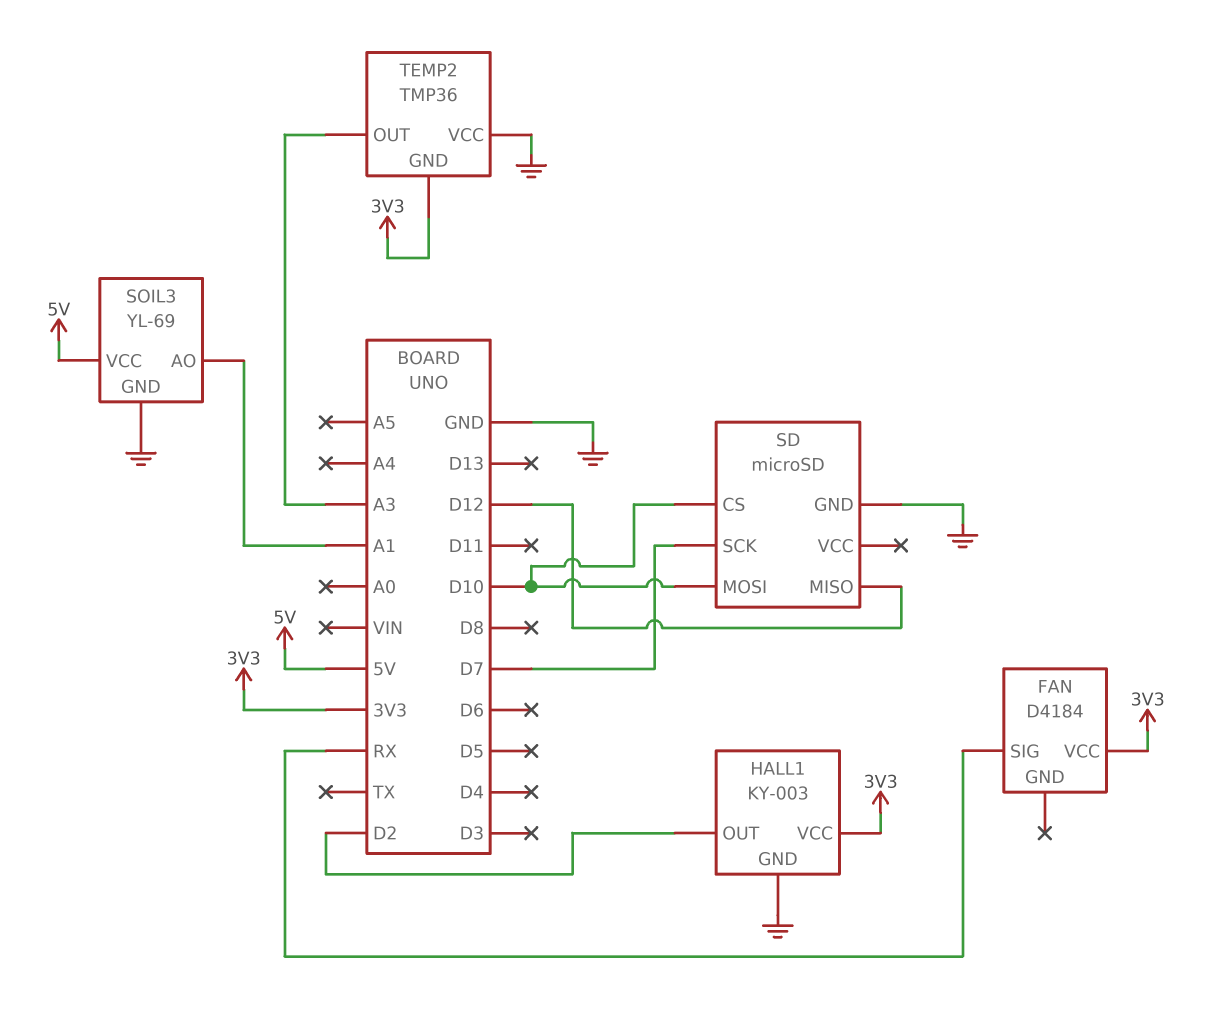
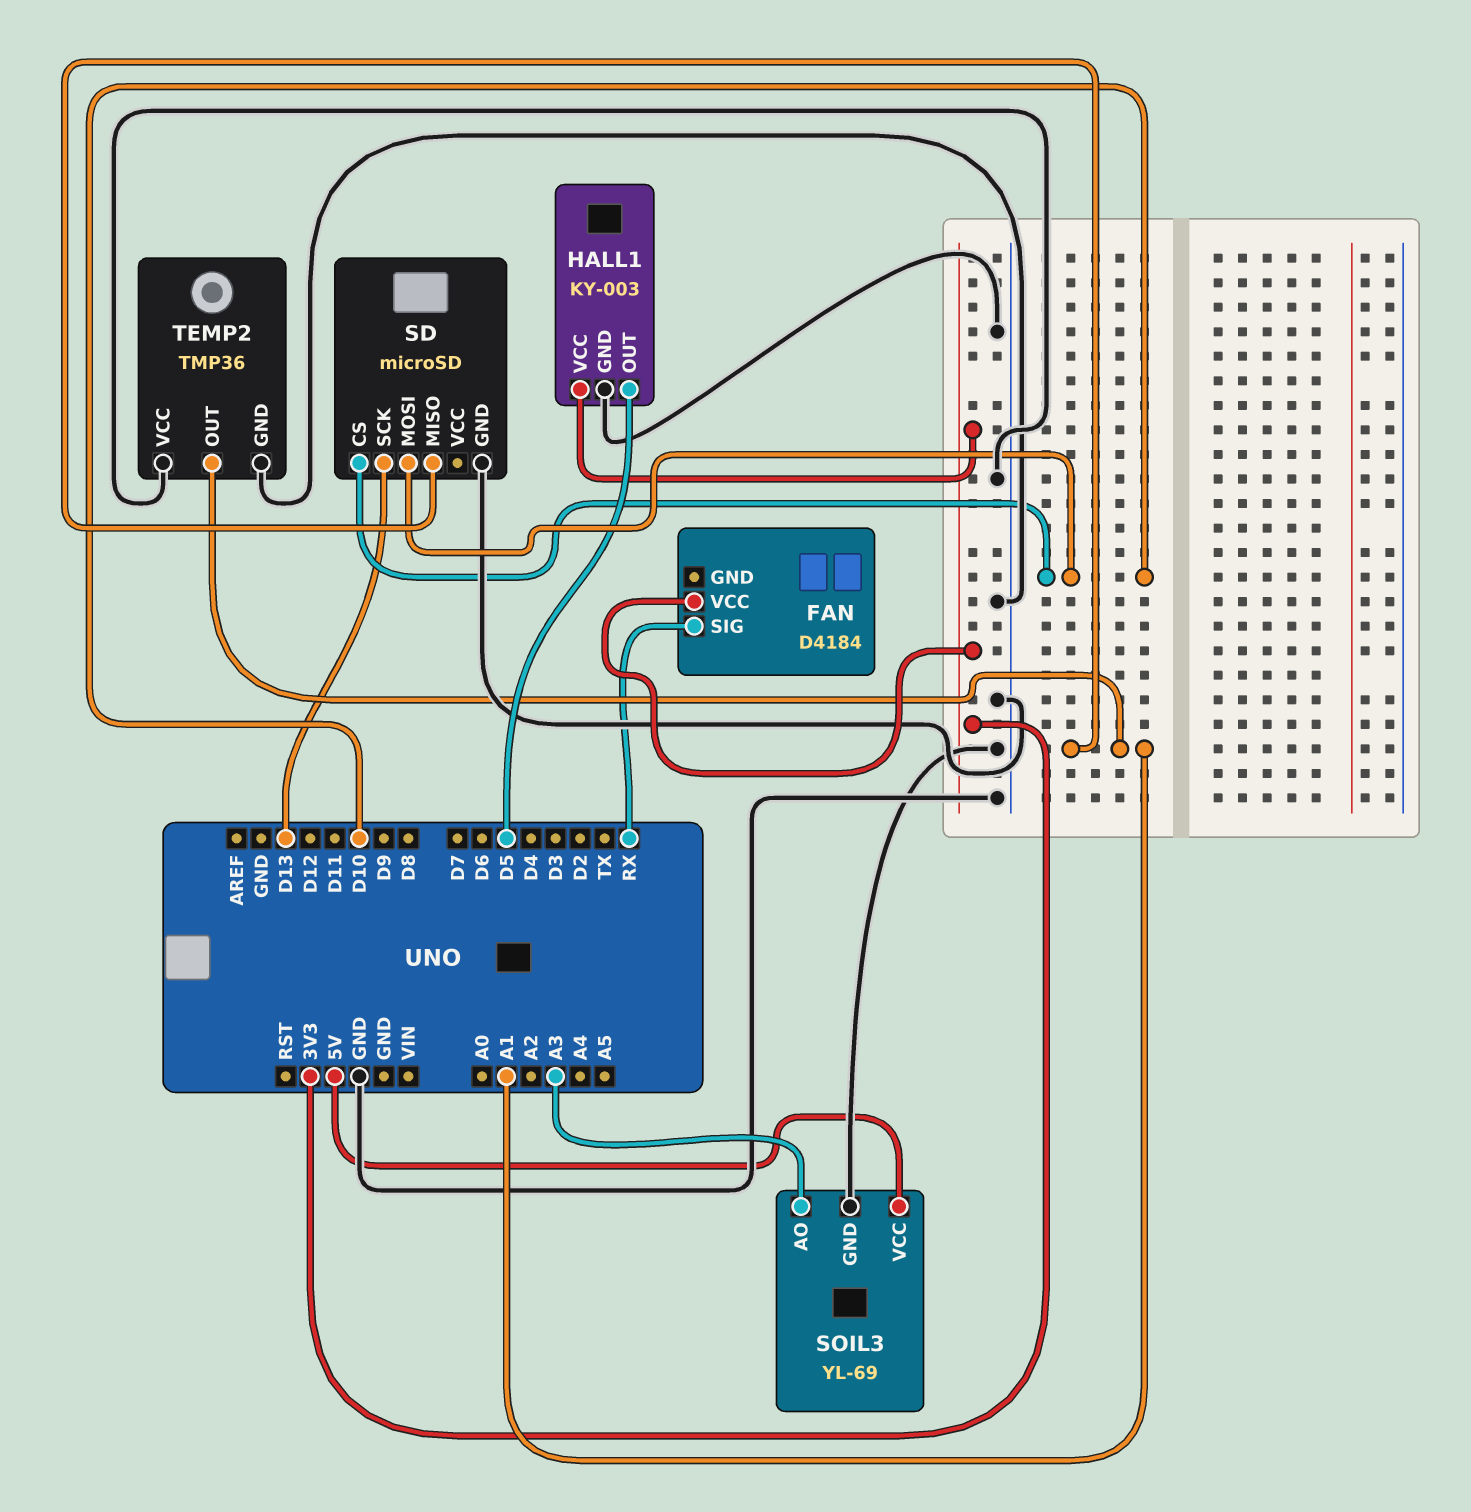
HALL1 pin OUT: D2 -> D5
SD pin MISO: D12 -> A1
SD pin SCK: D7 -> D13
SOIL3 pin AO: A1 -> A3
TEMP2 pin GND: 3V3 -> GND
TEMP2 pin OUT: A3 -> A1

